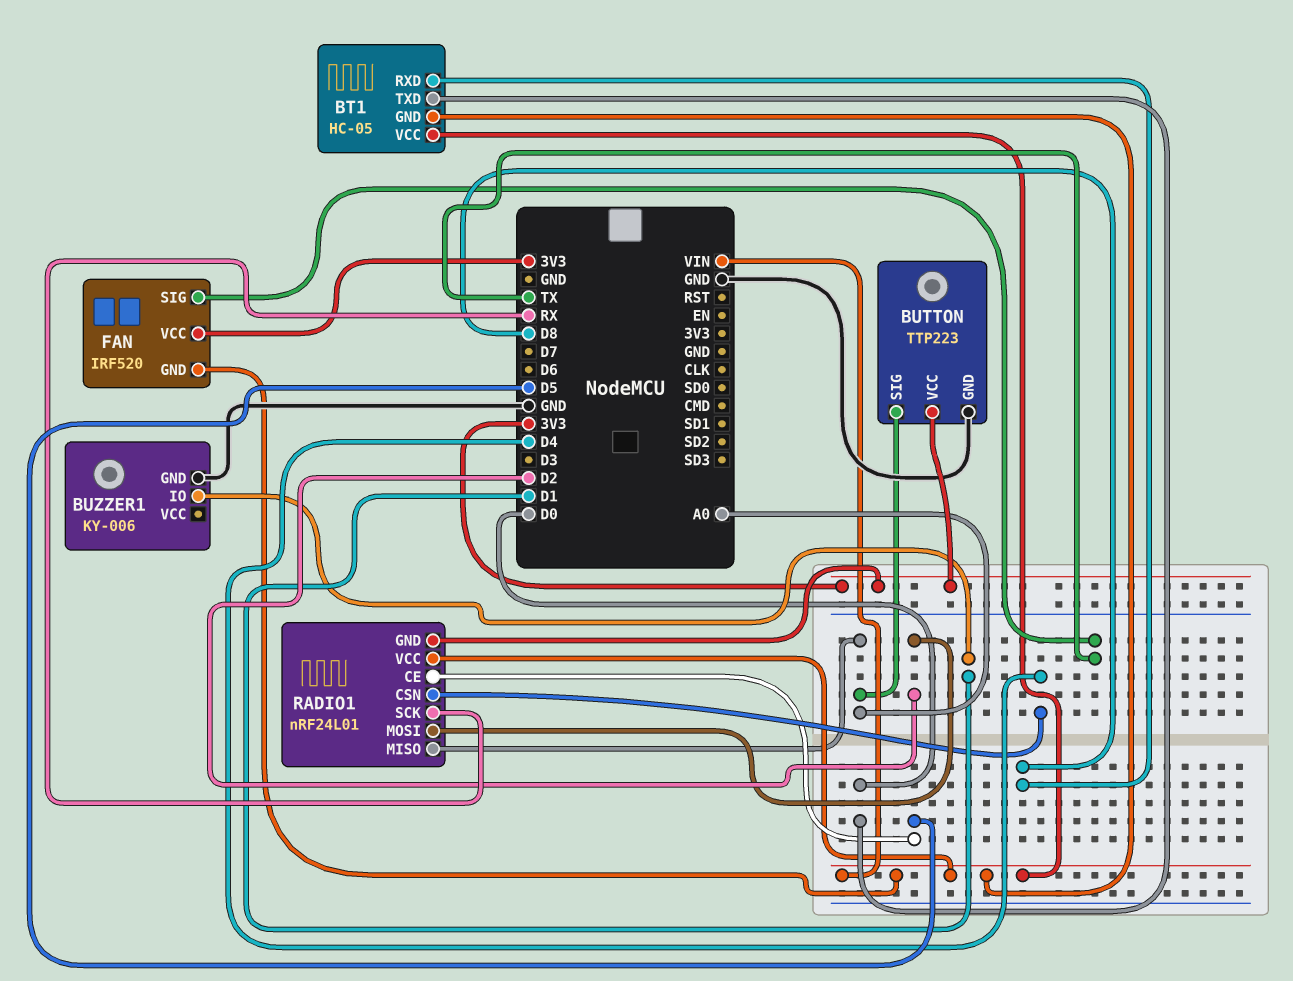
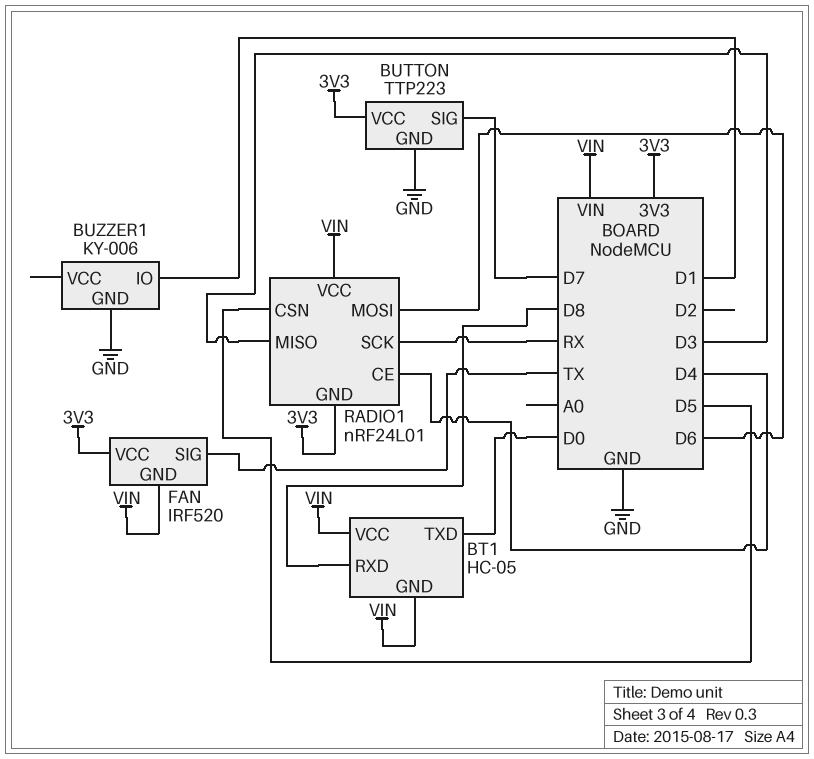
BUTTON pin SIG: A0 -> D7
RADIO1 pin CE: D5 -> D4
RADIO1 pin CSN: D4 -> D5
RADIO1 pin MISO: A0 -> D3
RADIO1 pin MOSI: D2 -> D6

